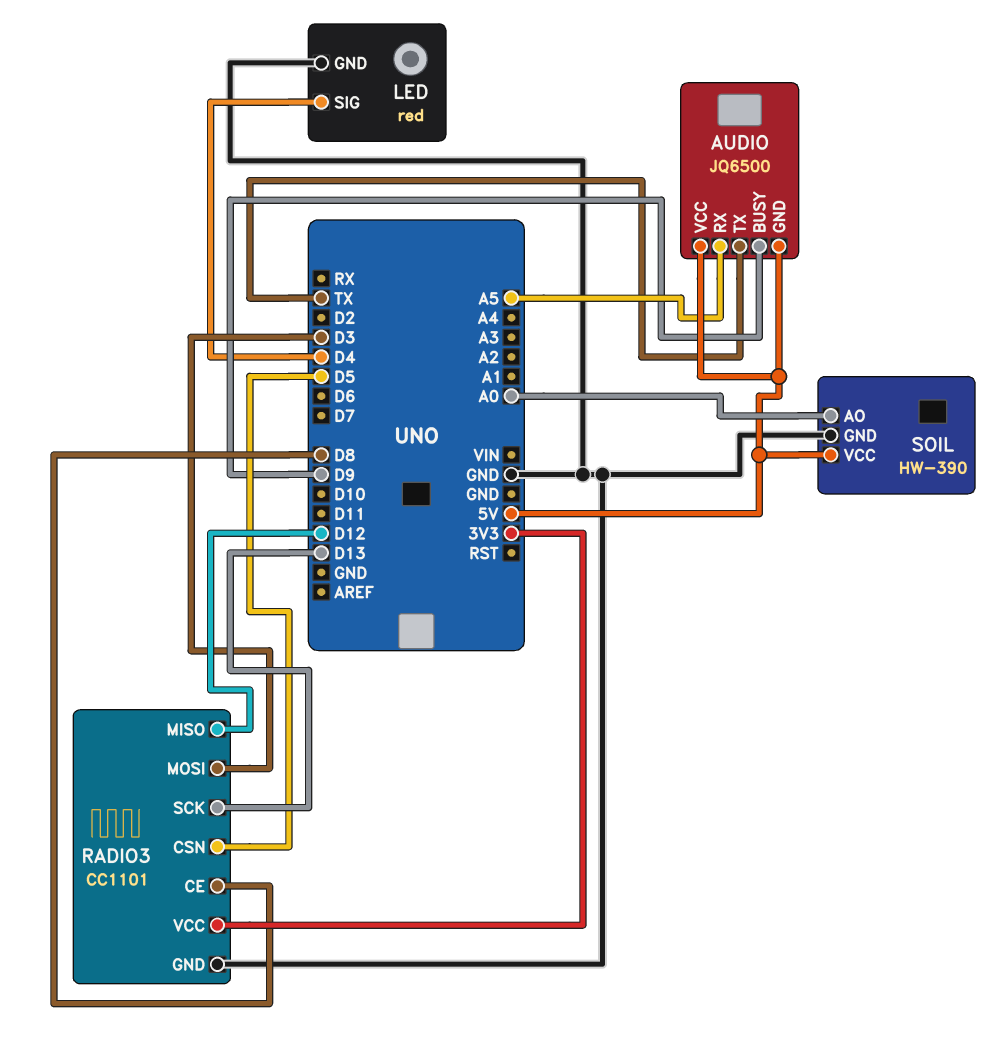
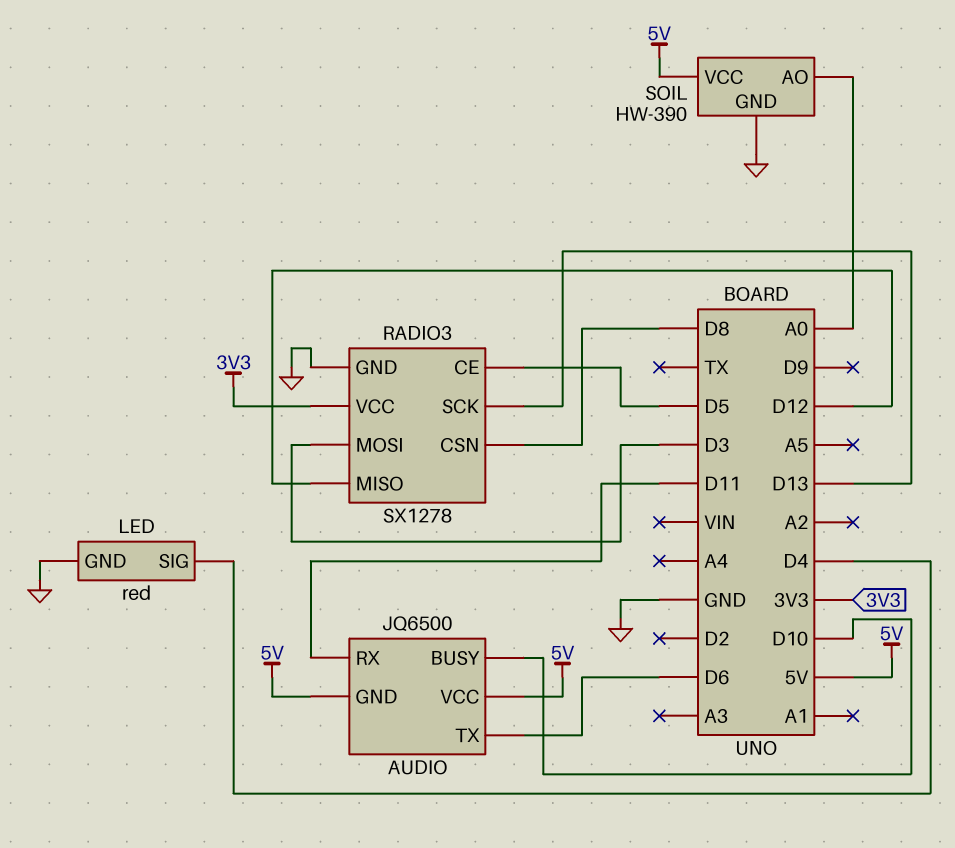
AUDIO pin BUSY: D9 -> D10
AUDIO pin RX: A5 -> D11
AUDIO pin TX: TX -> D6
RADIO3: CC1101 -> SX1278
RADIO3 pin CE: D8 -> D5
RADIO3 pin CSN: D5 -> D8

